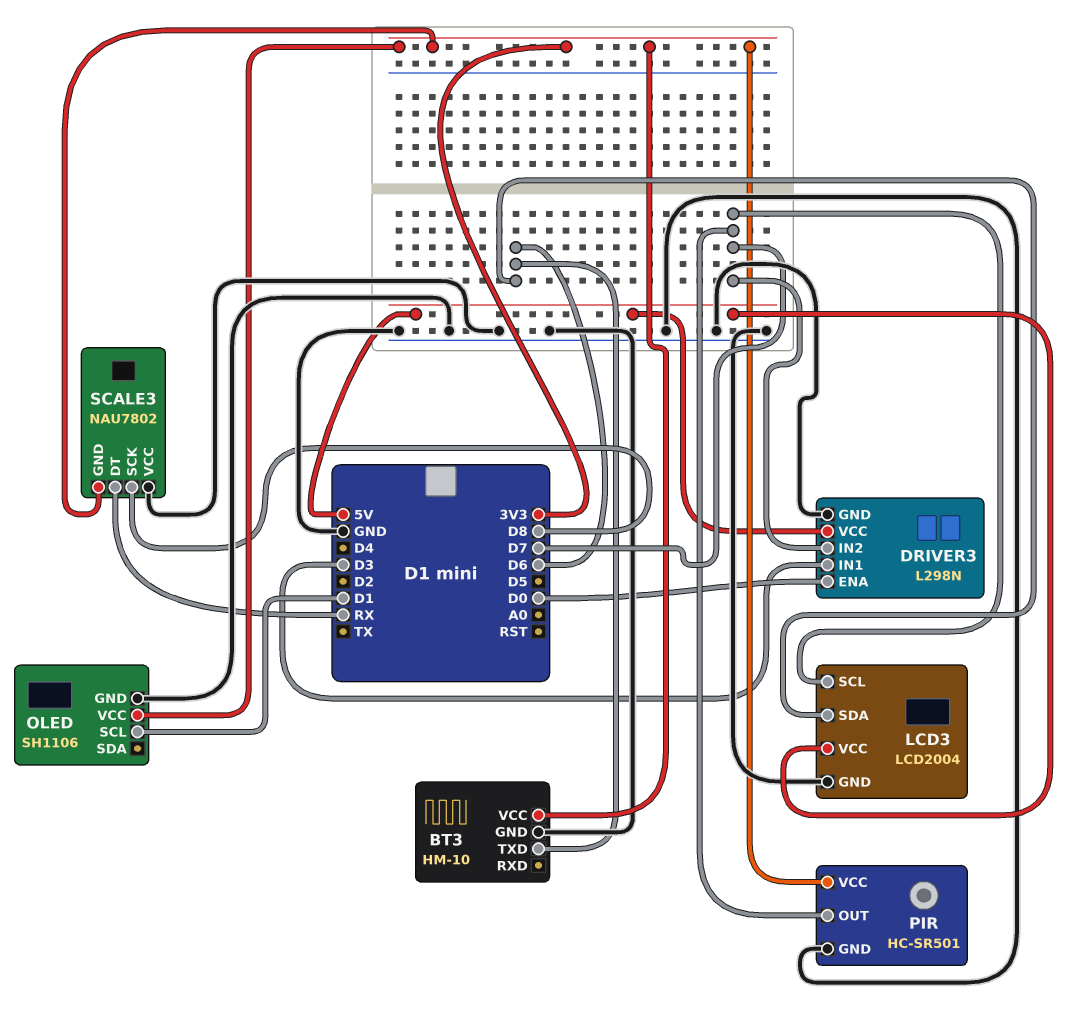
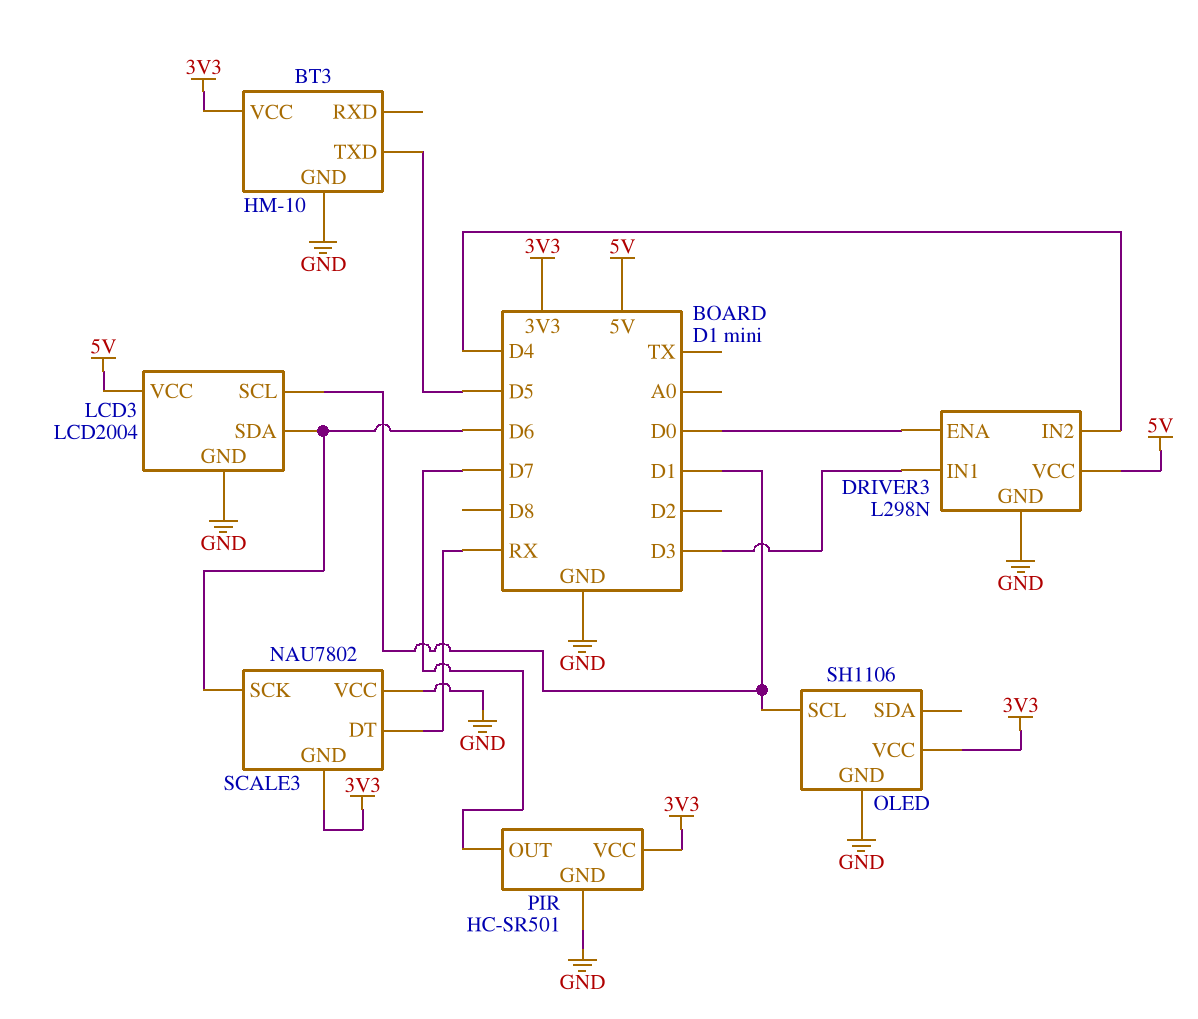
BT3 pin TXD: D6 -> D5
DRIVER3 pin IN2: D7 -> D4
LCD3 pin SCL: D7 -> D1
SCALE3 pin SCK: D8 -> D6

